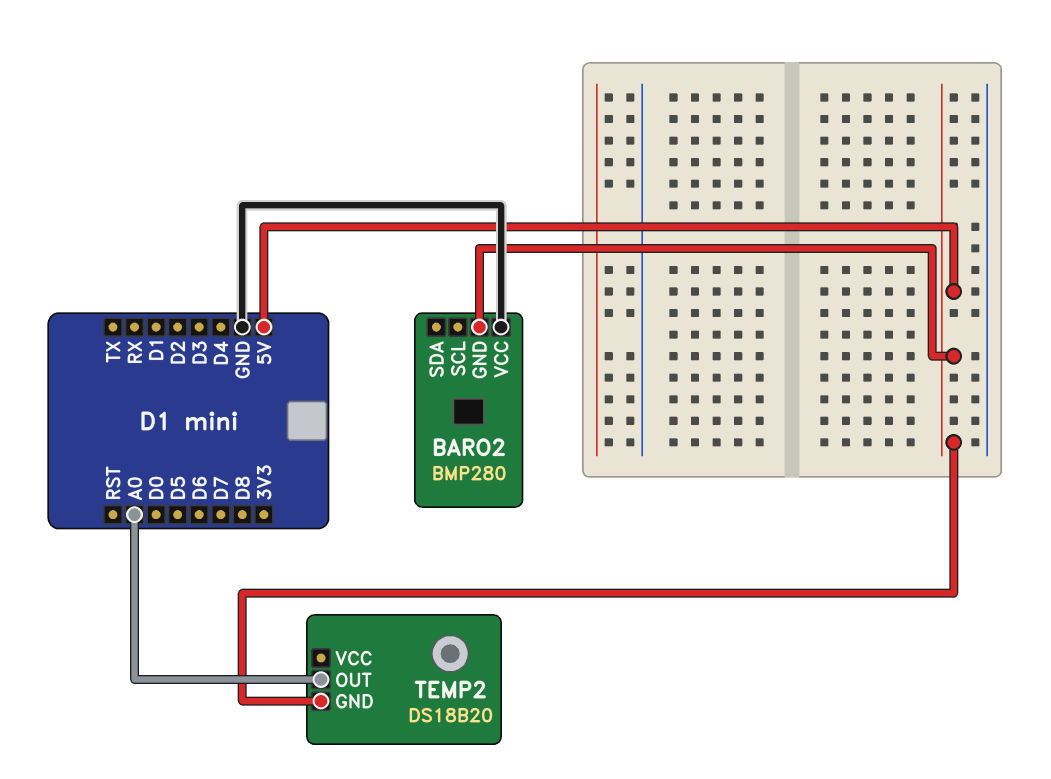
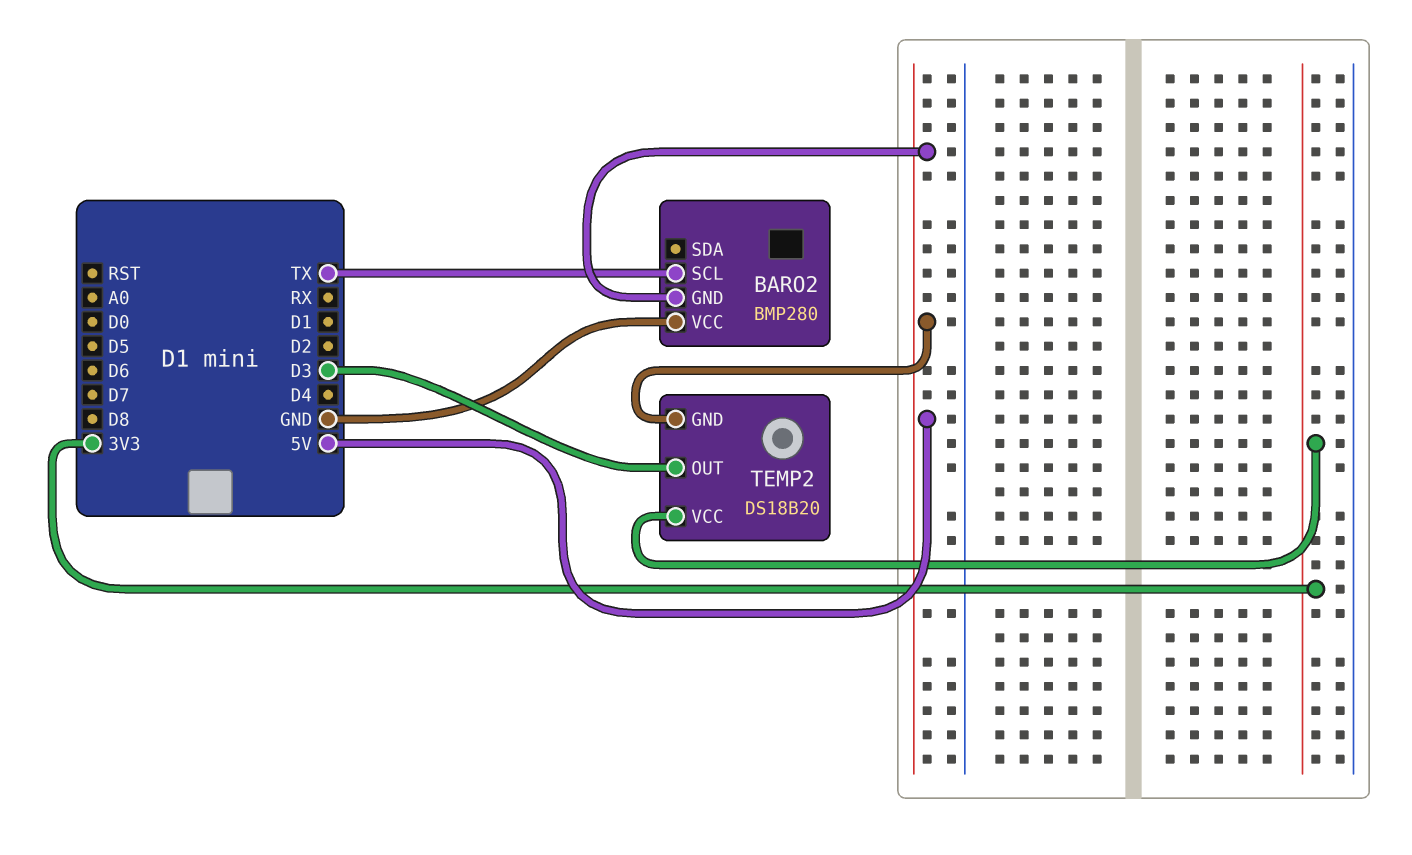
BARO2 pin SCL: none -> TX
TEMP2 pin OUT: A0 -> D3
TEMP2 pin VCC: none -> 3V3

